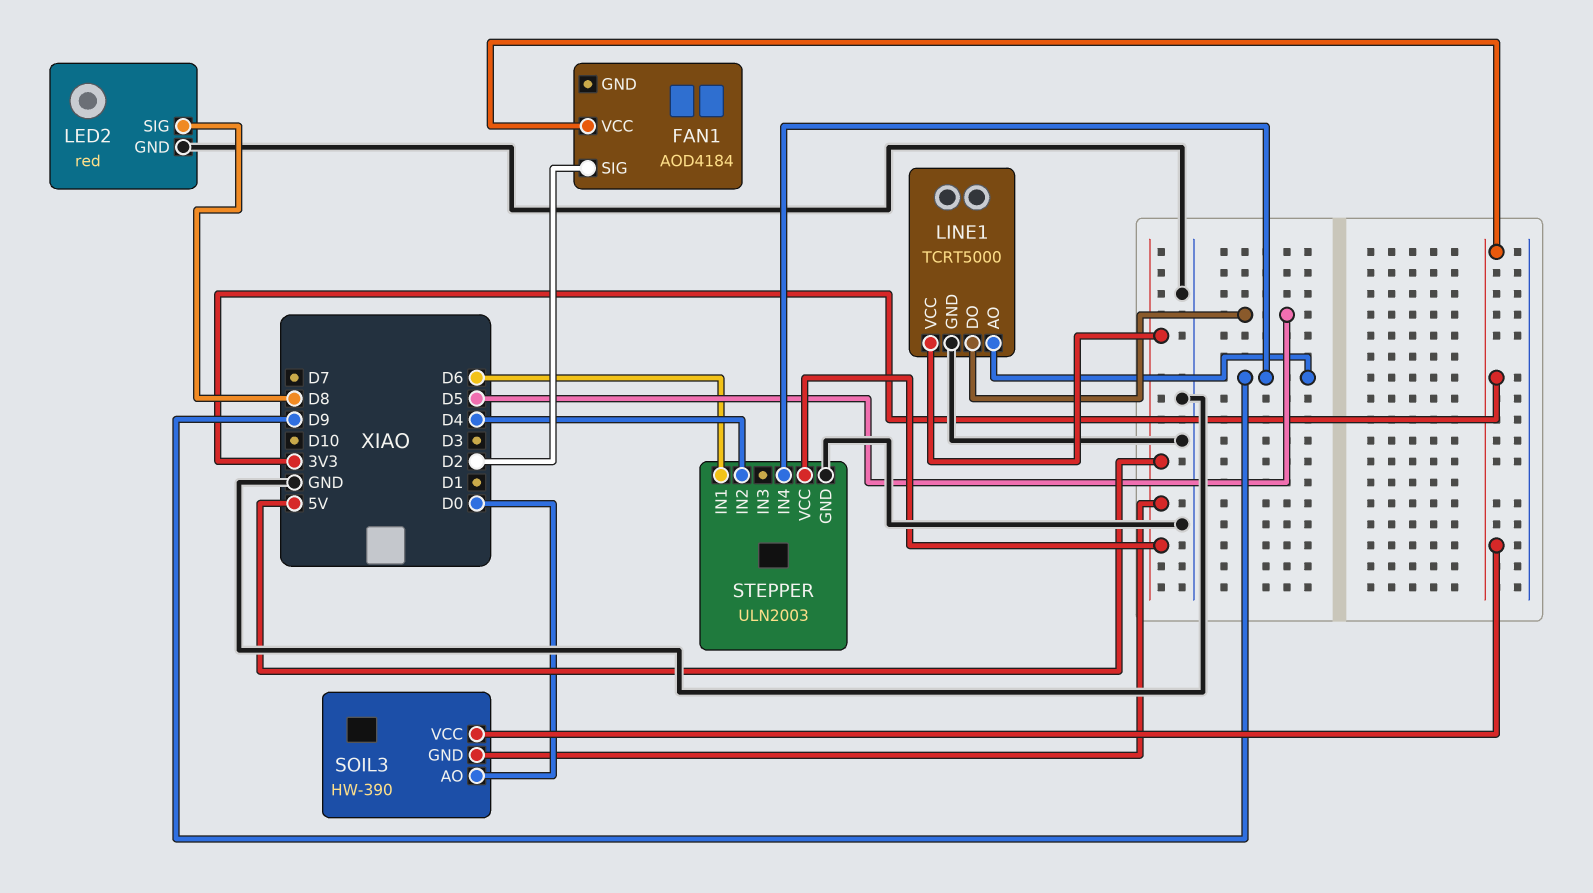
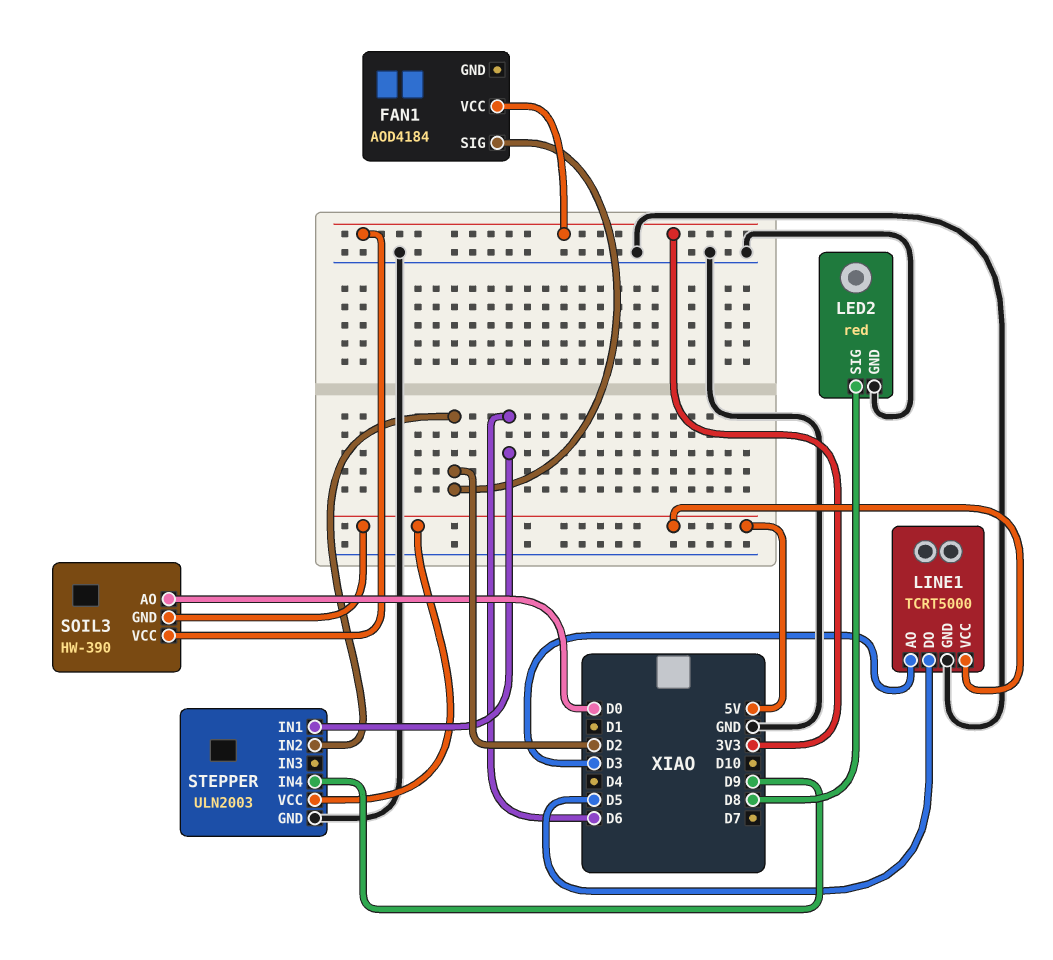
LINE1 pin AO: D9 -> D3
STEPPER pin IN2: D4 -> D2

